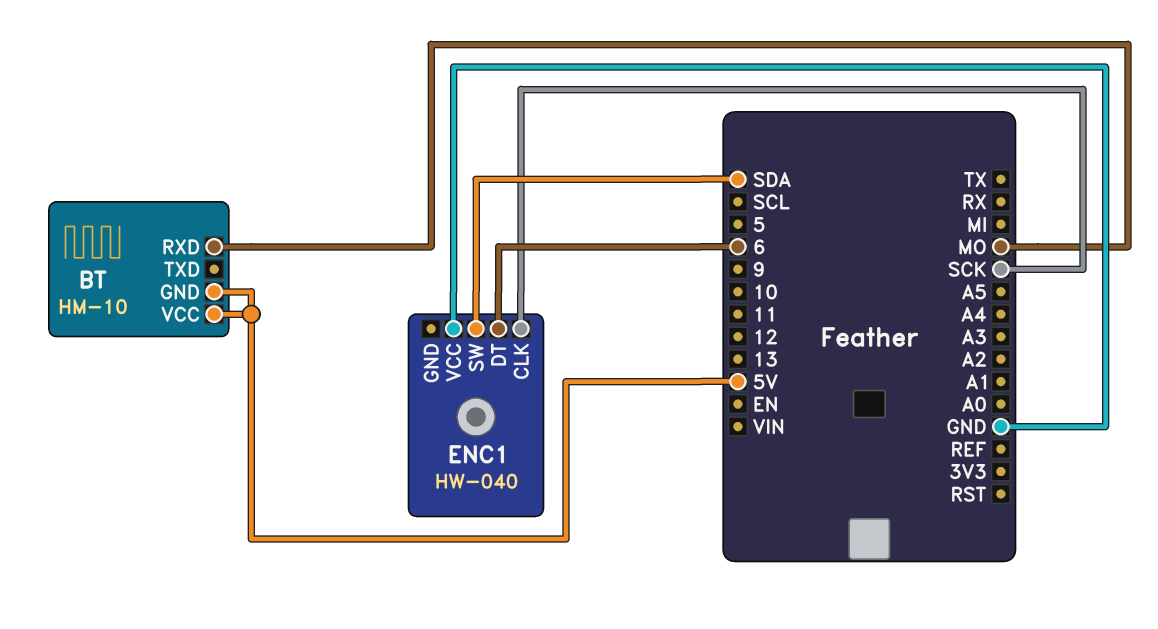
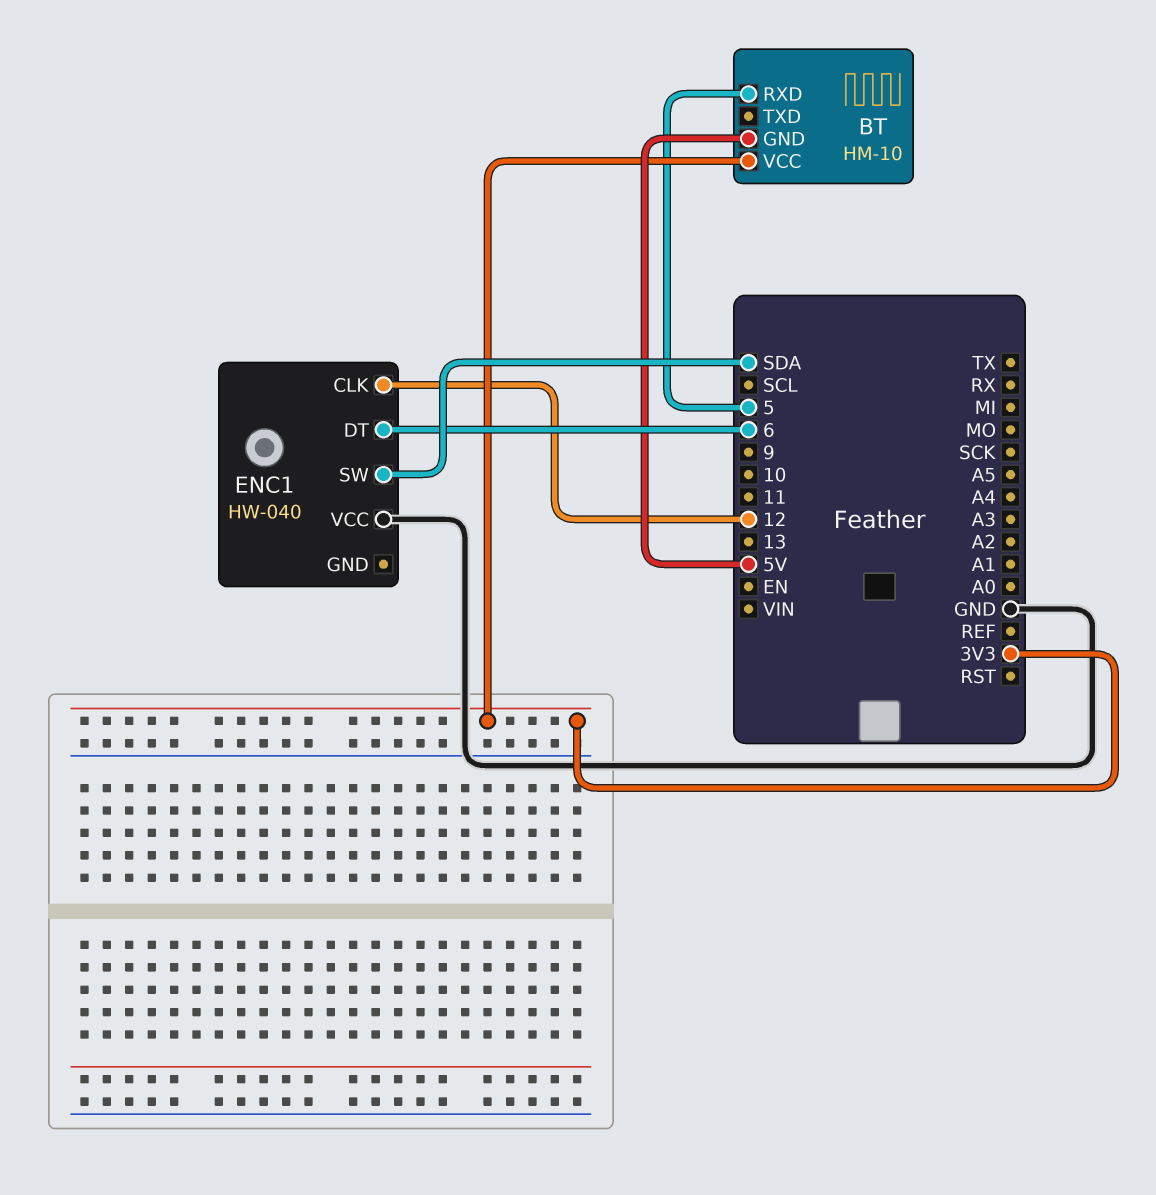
BT pin RXD: MO -> 5
BT pin VCC: 5V -> 3V3
ENC1 pin CLK: SCK -> 12

